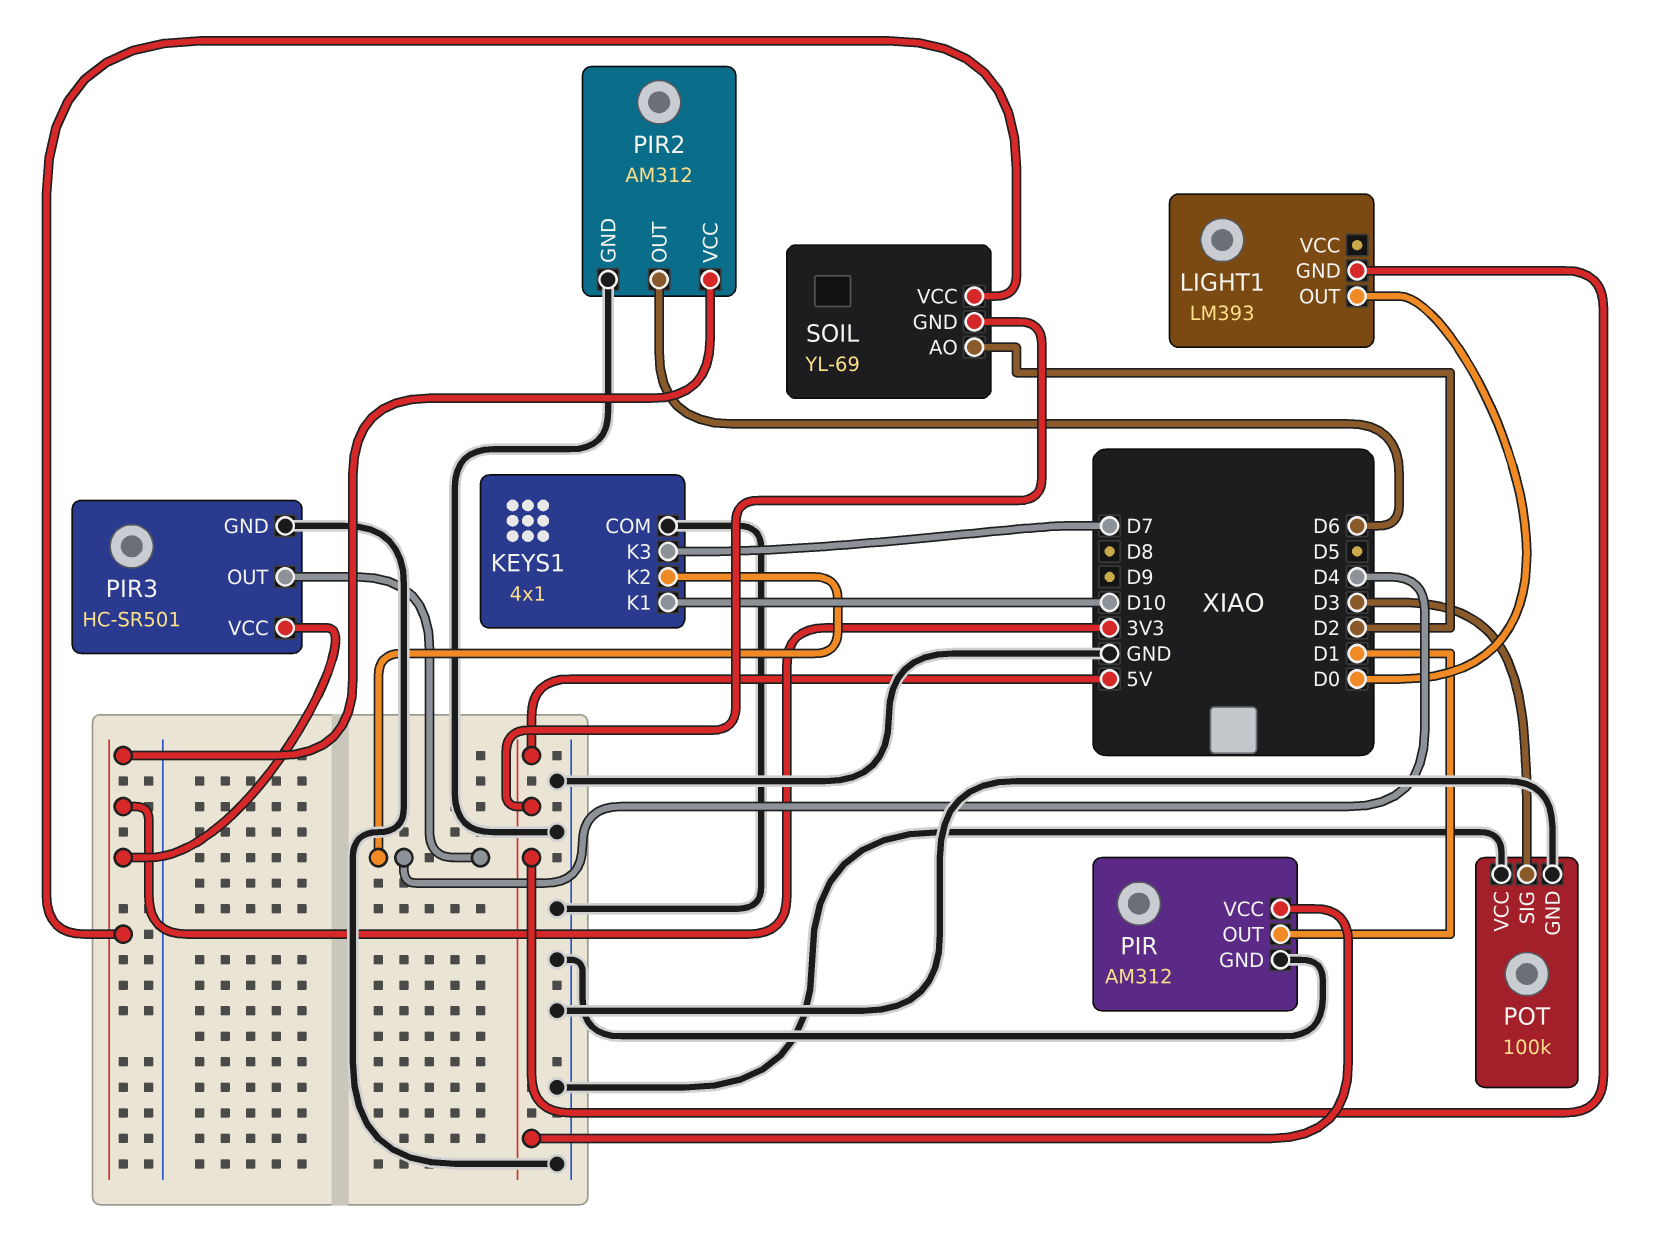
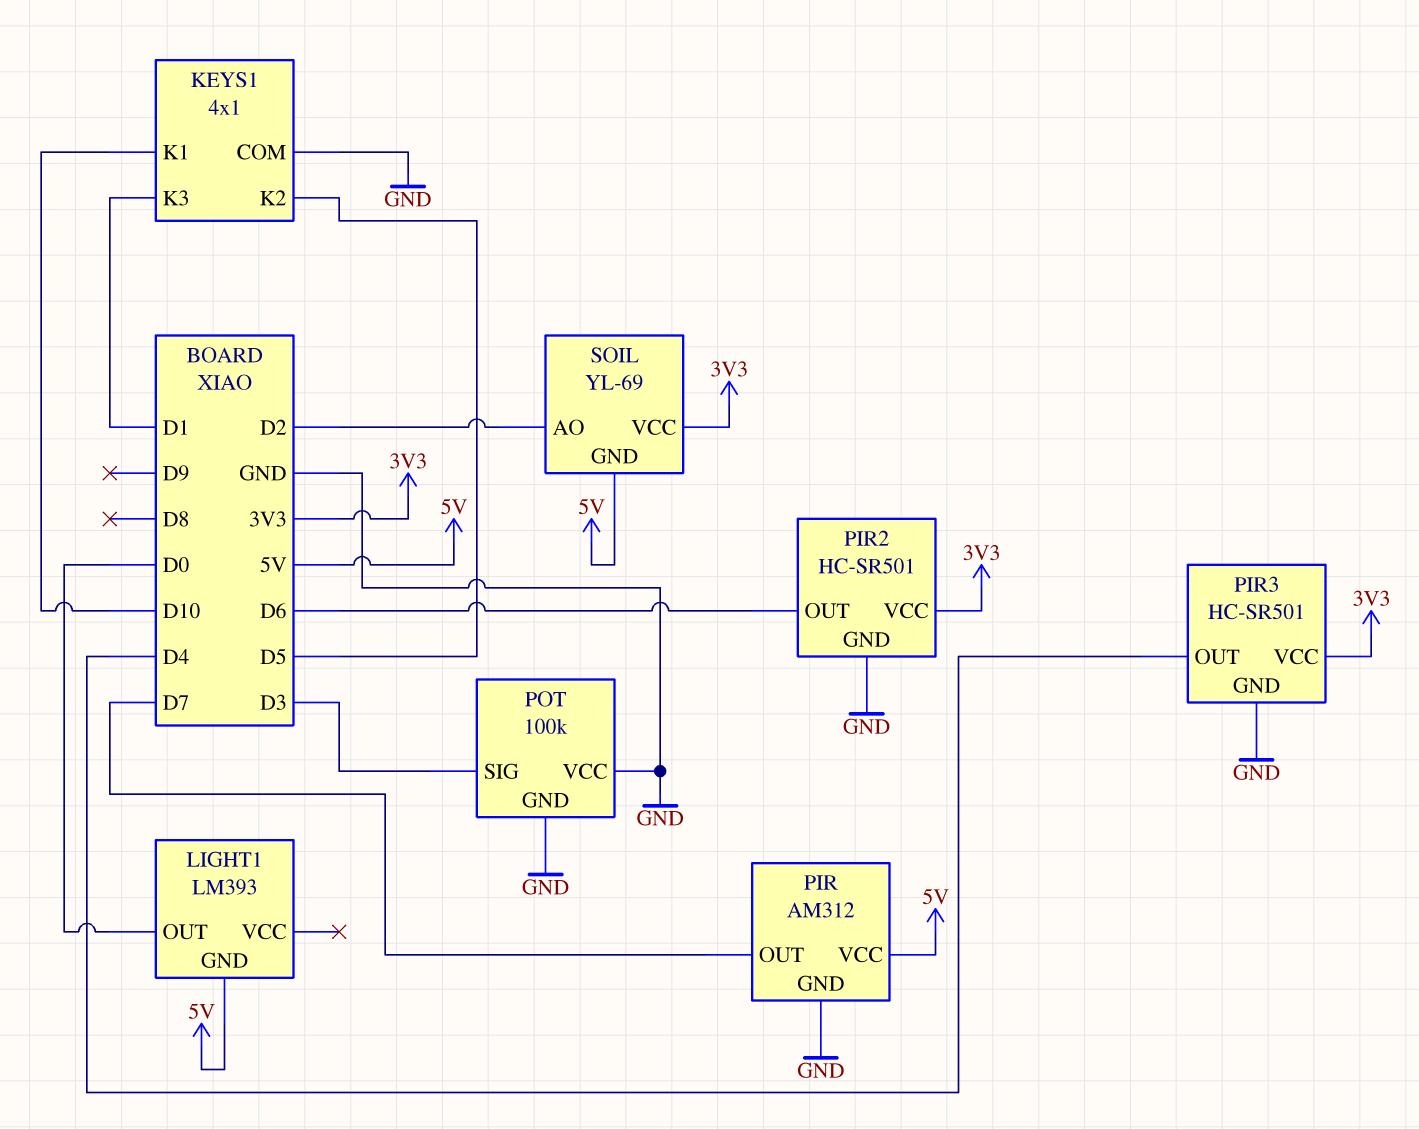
KEYS1 pin K2: D4 -> D5
KEYS1 pin K3: D7 -> D1
PIR pin OUT: D1 -> D7
PIR2: AM312 -> HC-SR501

